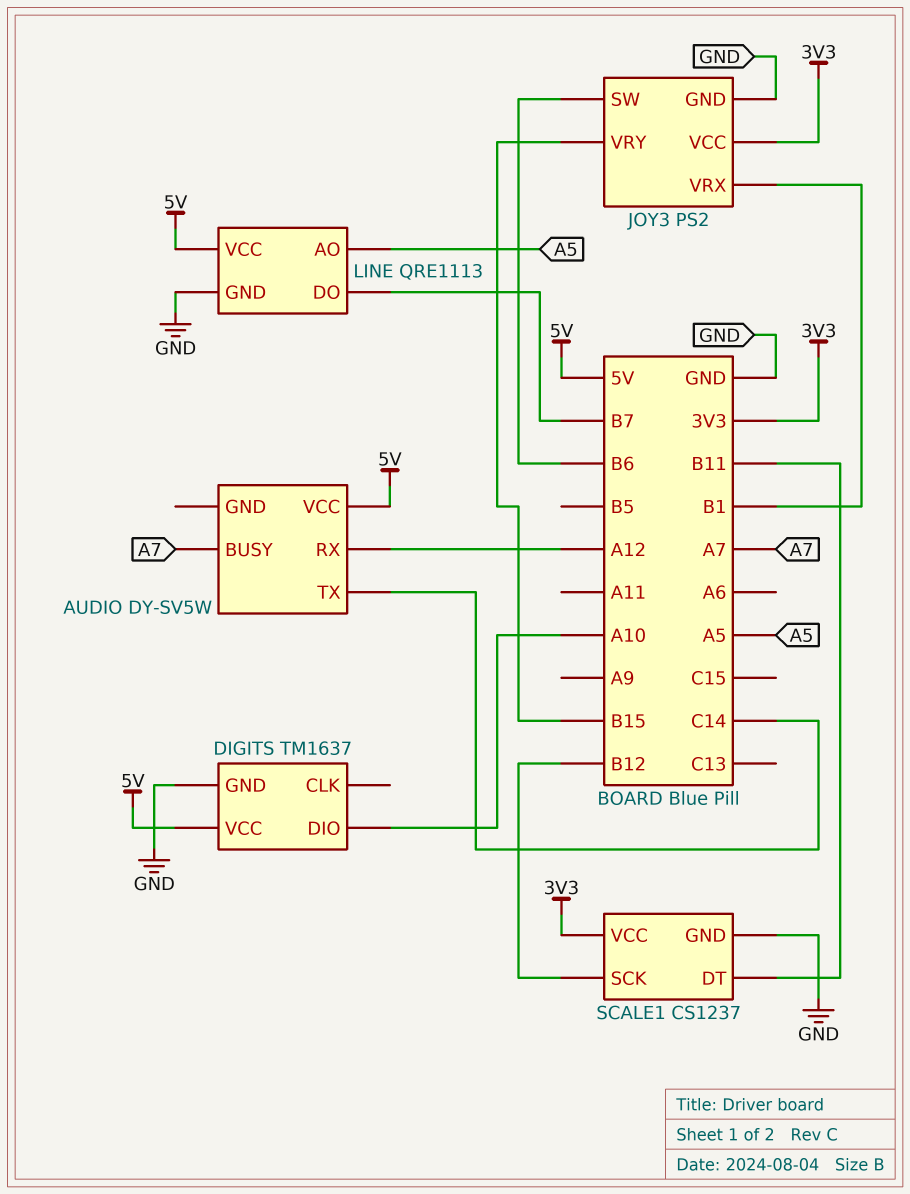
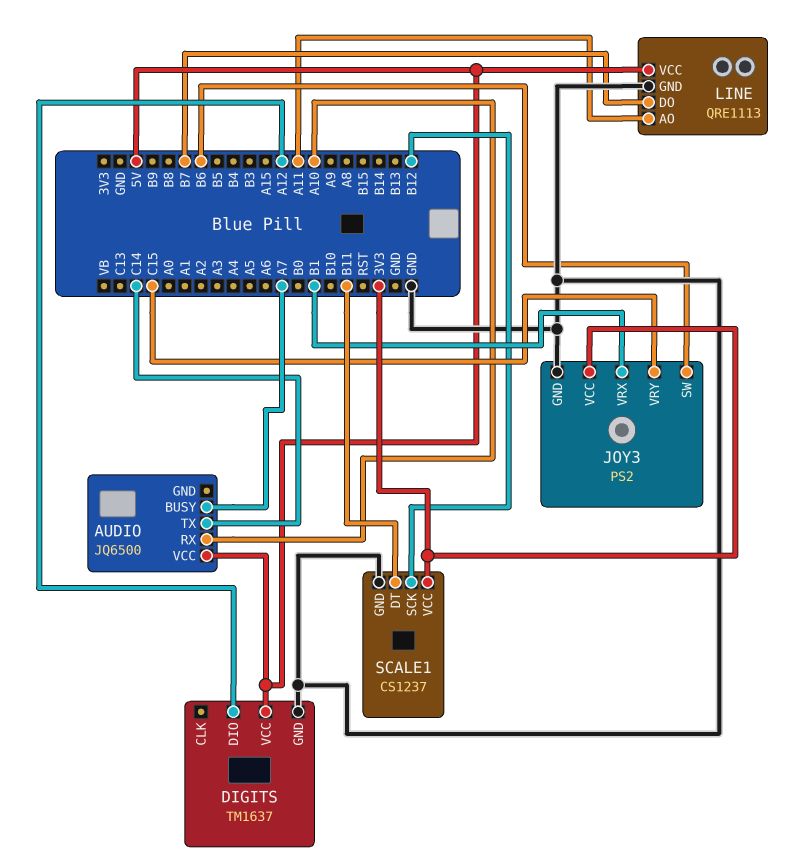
AUDIO: DY-SV5W -> JQ6500
AUDIO pin RX: A12 -> A10
DIGITS pin DIO: A10 -> A12
JOY3 pin VRY: B15 -> C15
LINE pin AO: A5 -> A11

